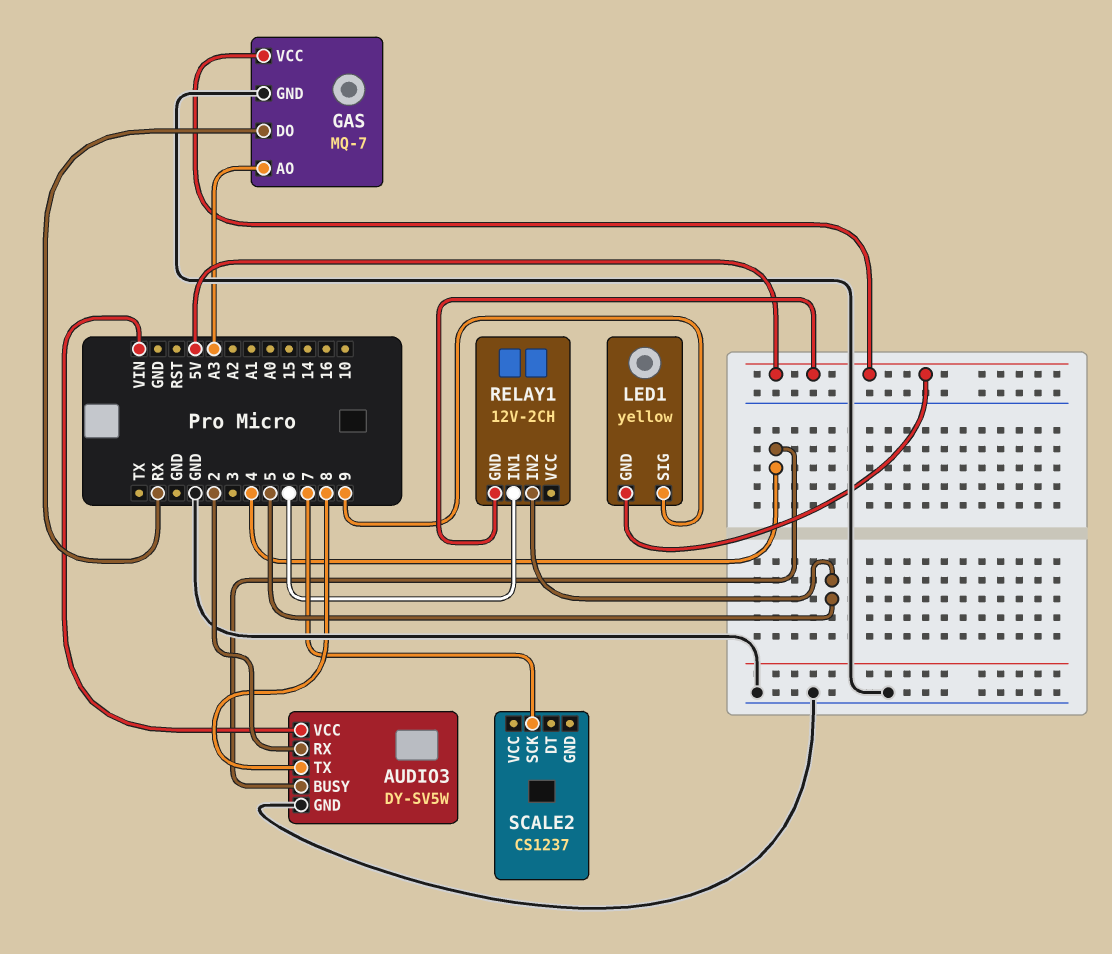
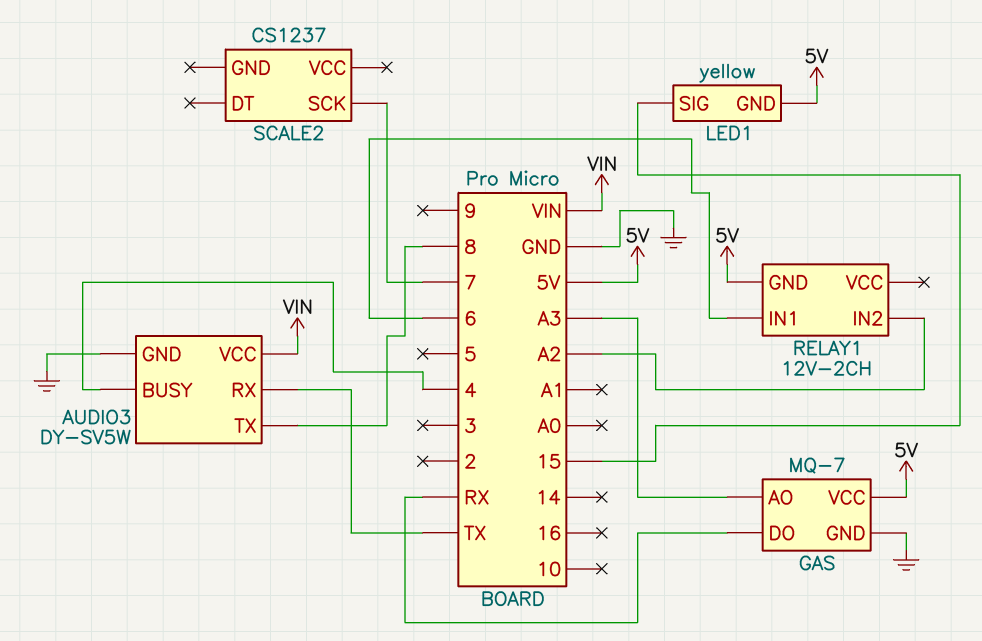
AUDIO3 pin RX: 2 -> TX
LED1 pin SIG: 9 -> 15
RELAY1 pin IN2: 5 -> A2

